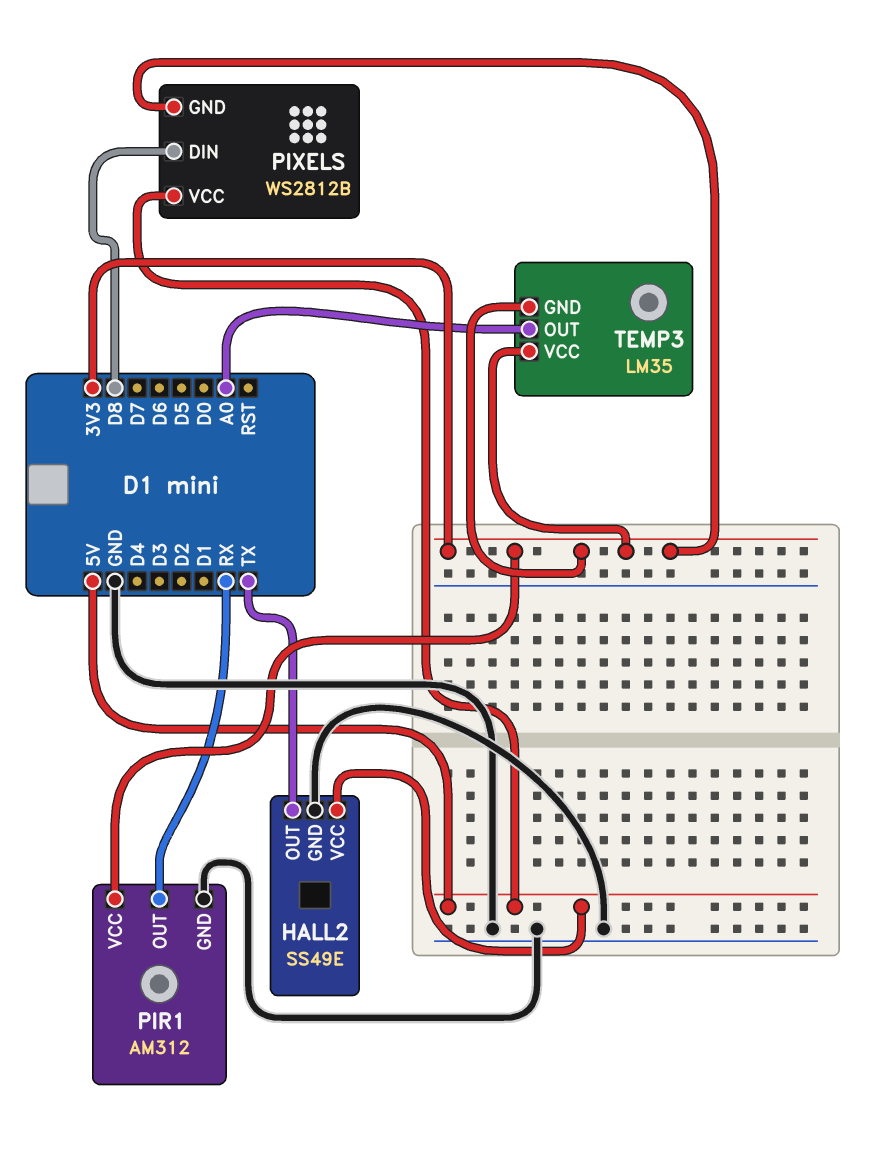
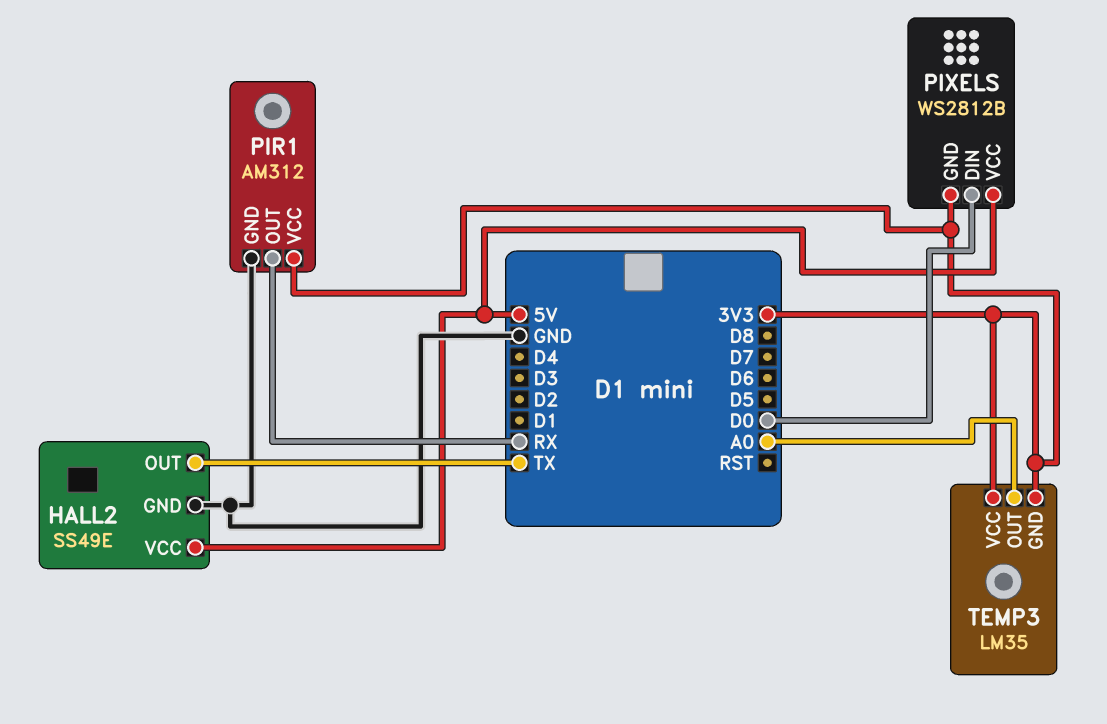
PIXELS pin DIN: D8 -> D0

